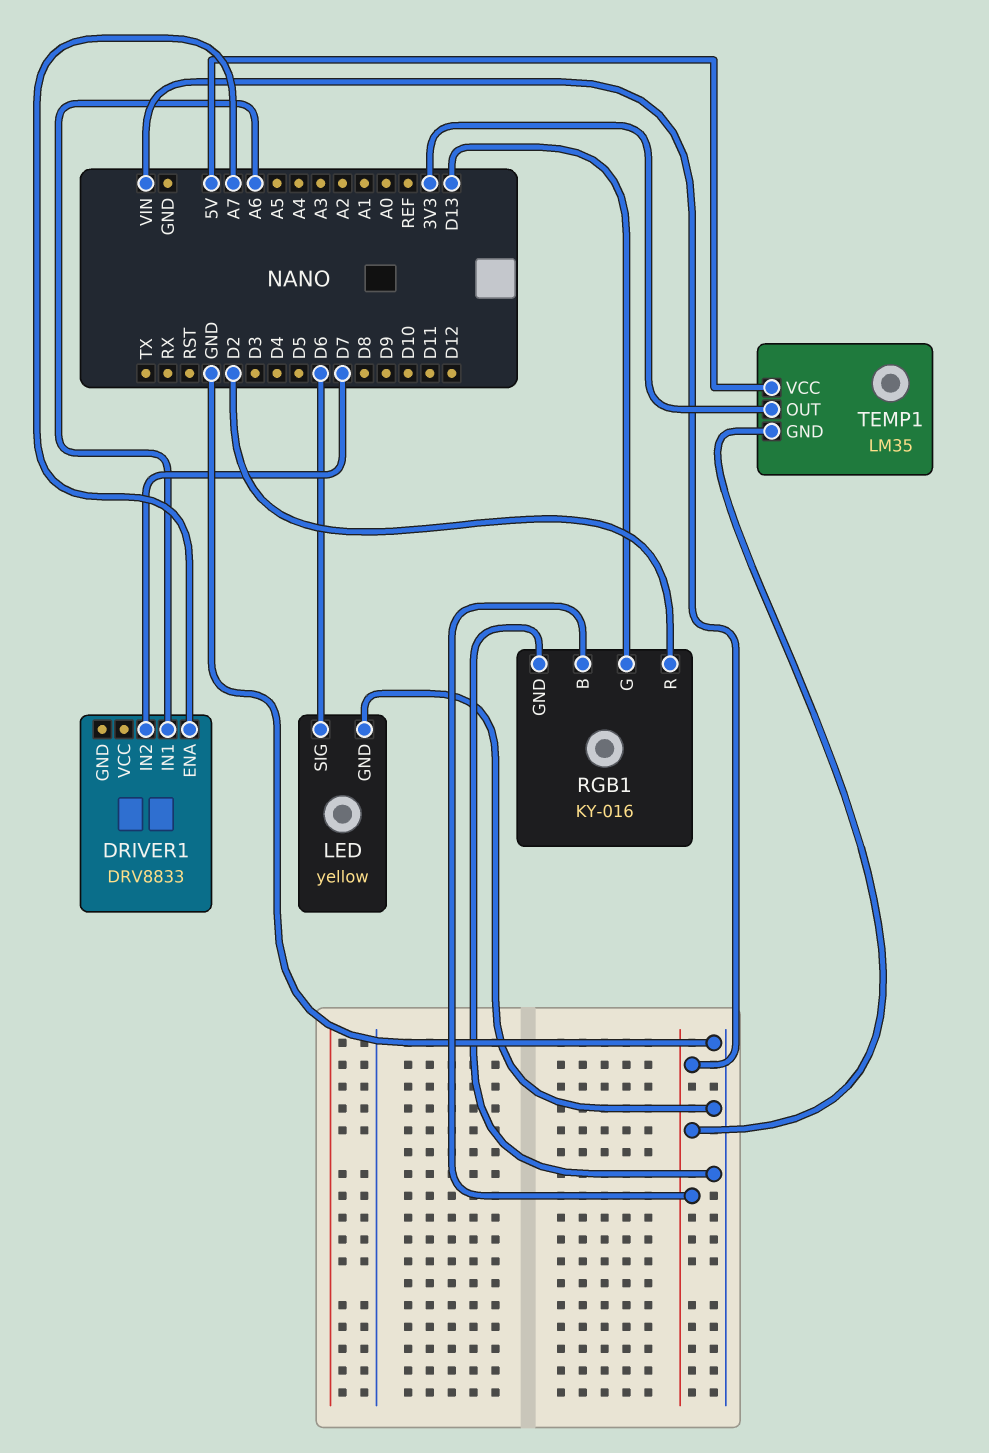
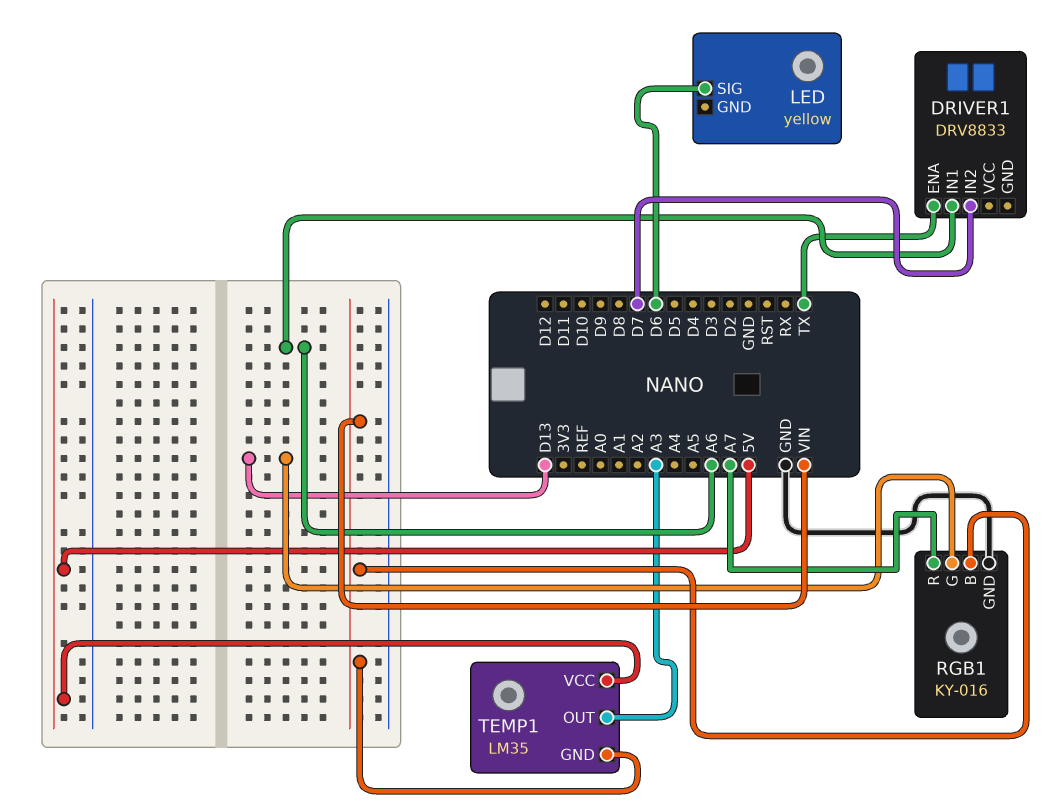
DRIVER1 pin ENA: A7 -> TX
LED pin GND: GND -> none
RGB1 pin R: D2 -> A7
TEMP1 pin OUT: 3V3 -> A3

